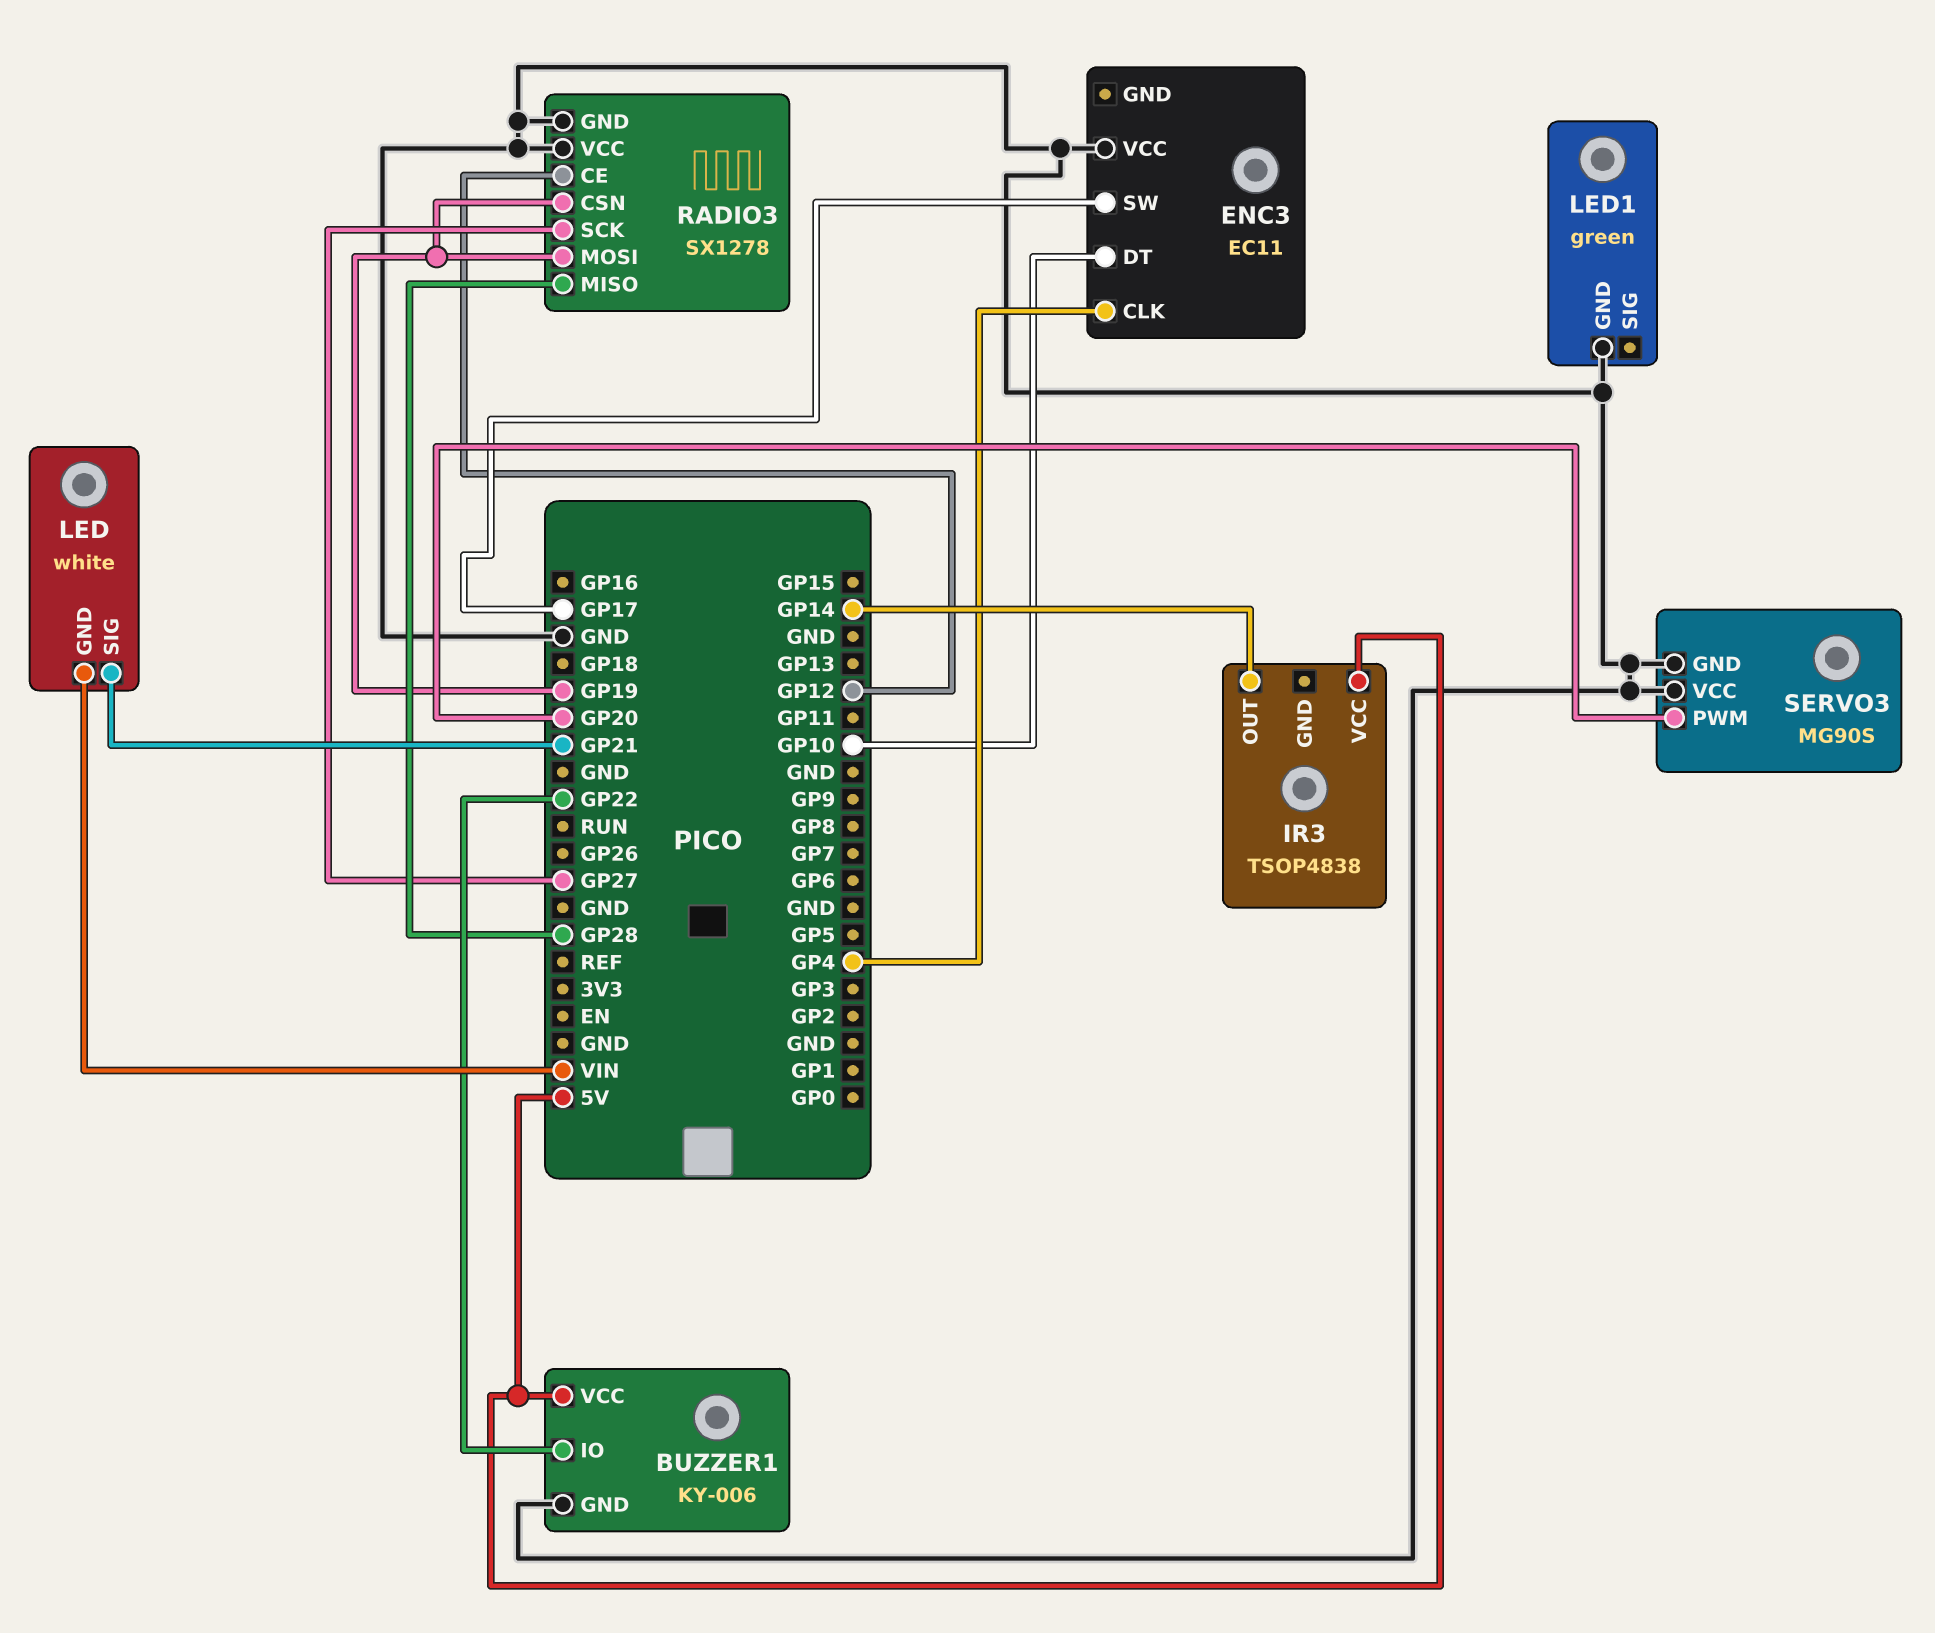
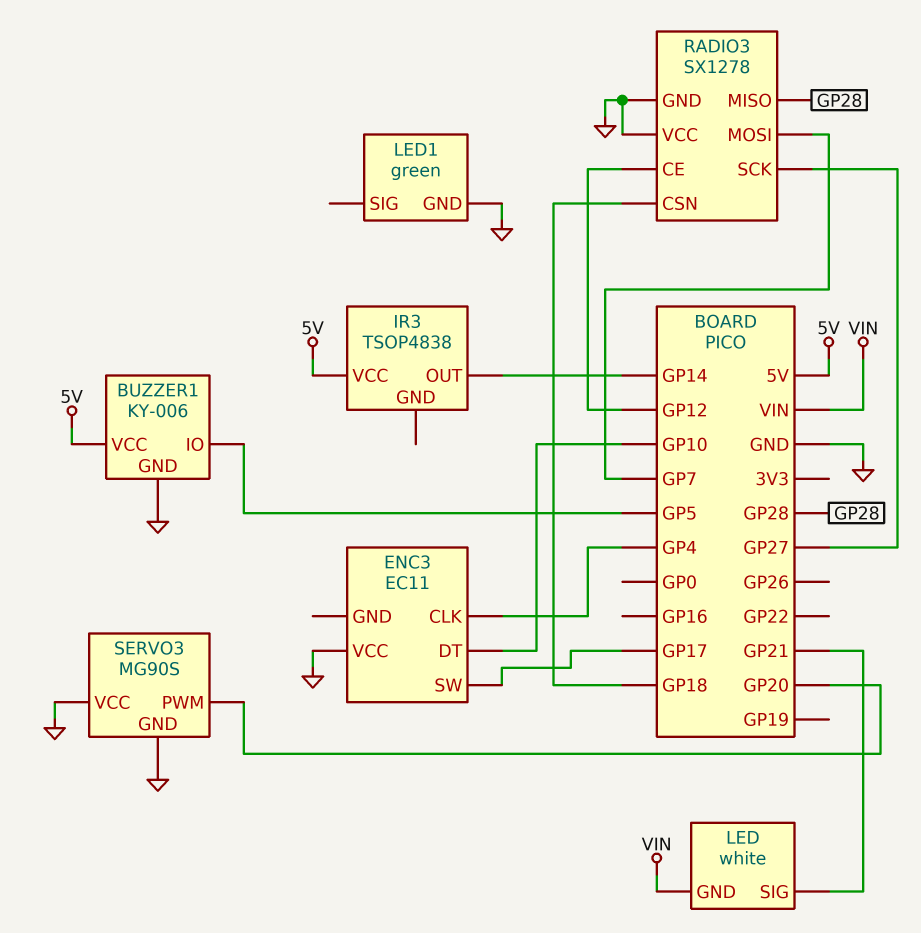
BUZZER1 pin IO: GP22 -> GP5
RADIO3 pin CSN: GP19 -> GP18
RADIO3 pin MOSI: GP19 -> GP7

